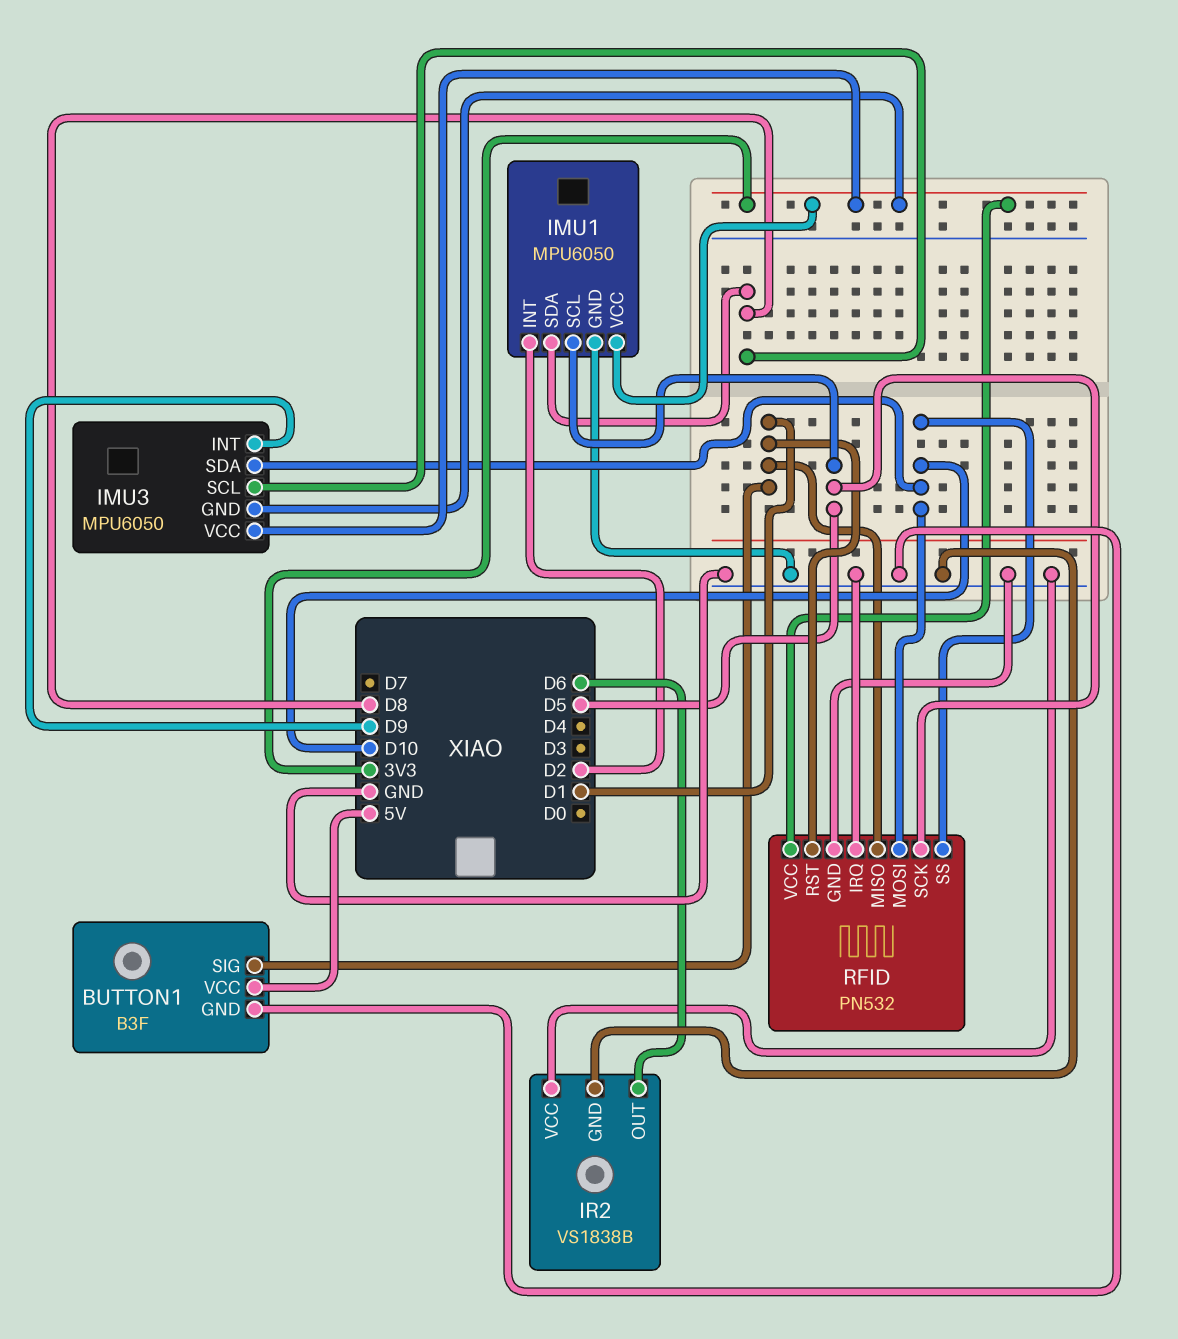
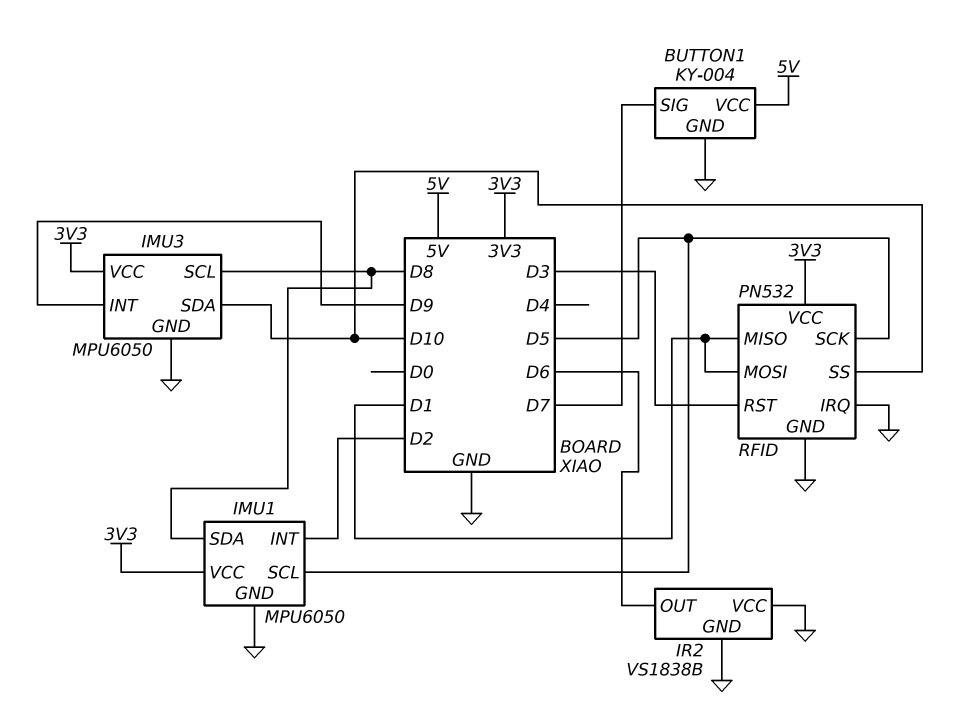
BUTTON1: B3F -> KY-004
BUTTON1 pin SIG: D1 -> D7
IMU3 pin GND: 3V3 -> GND
RFID pin MOSI: D10 -> D1
RFID pin RST: D1 -> D3

